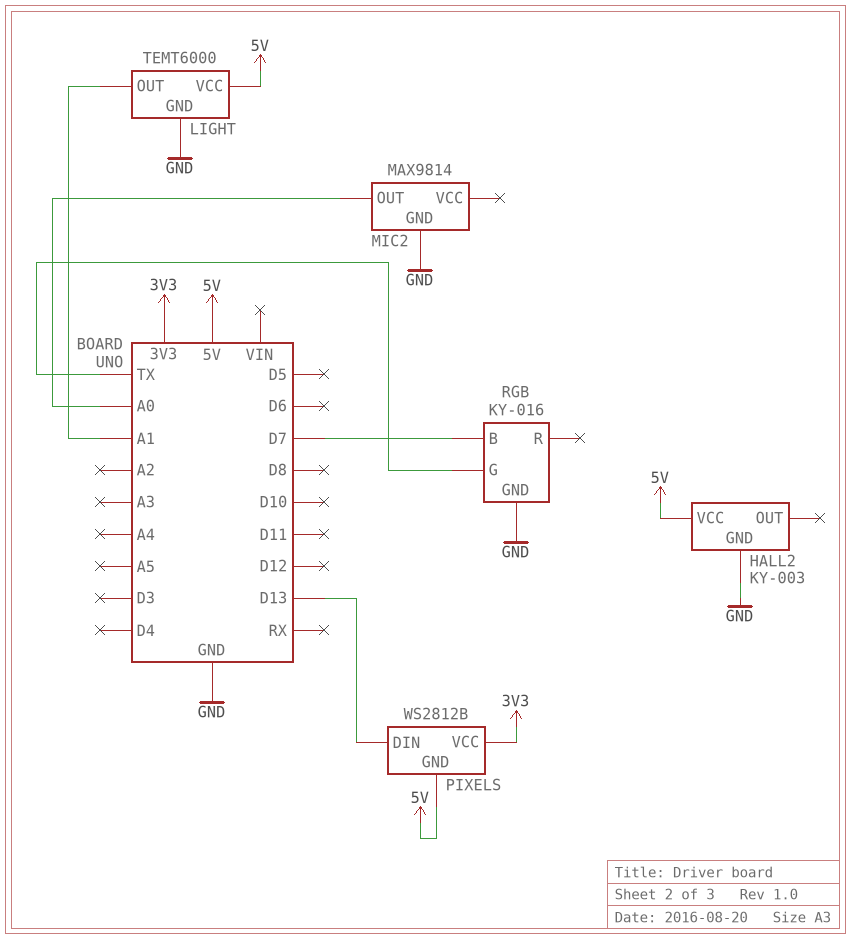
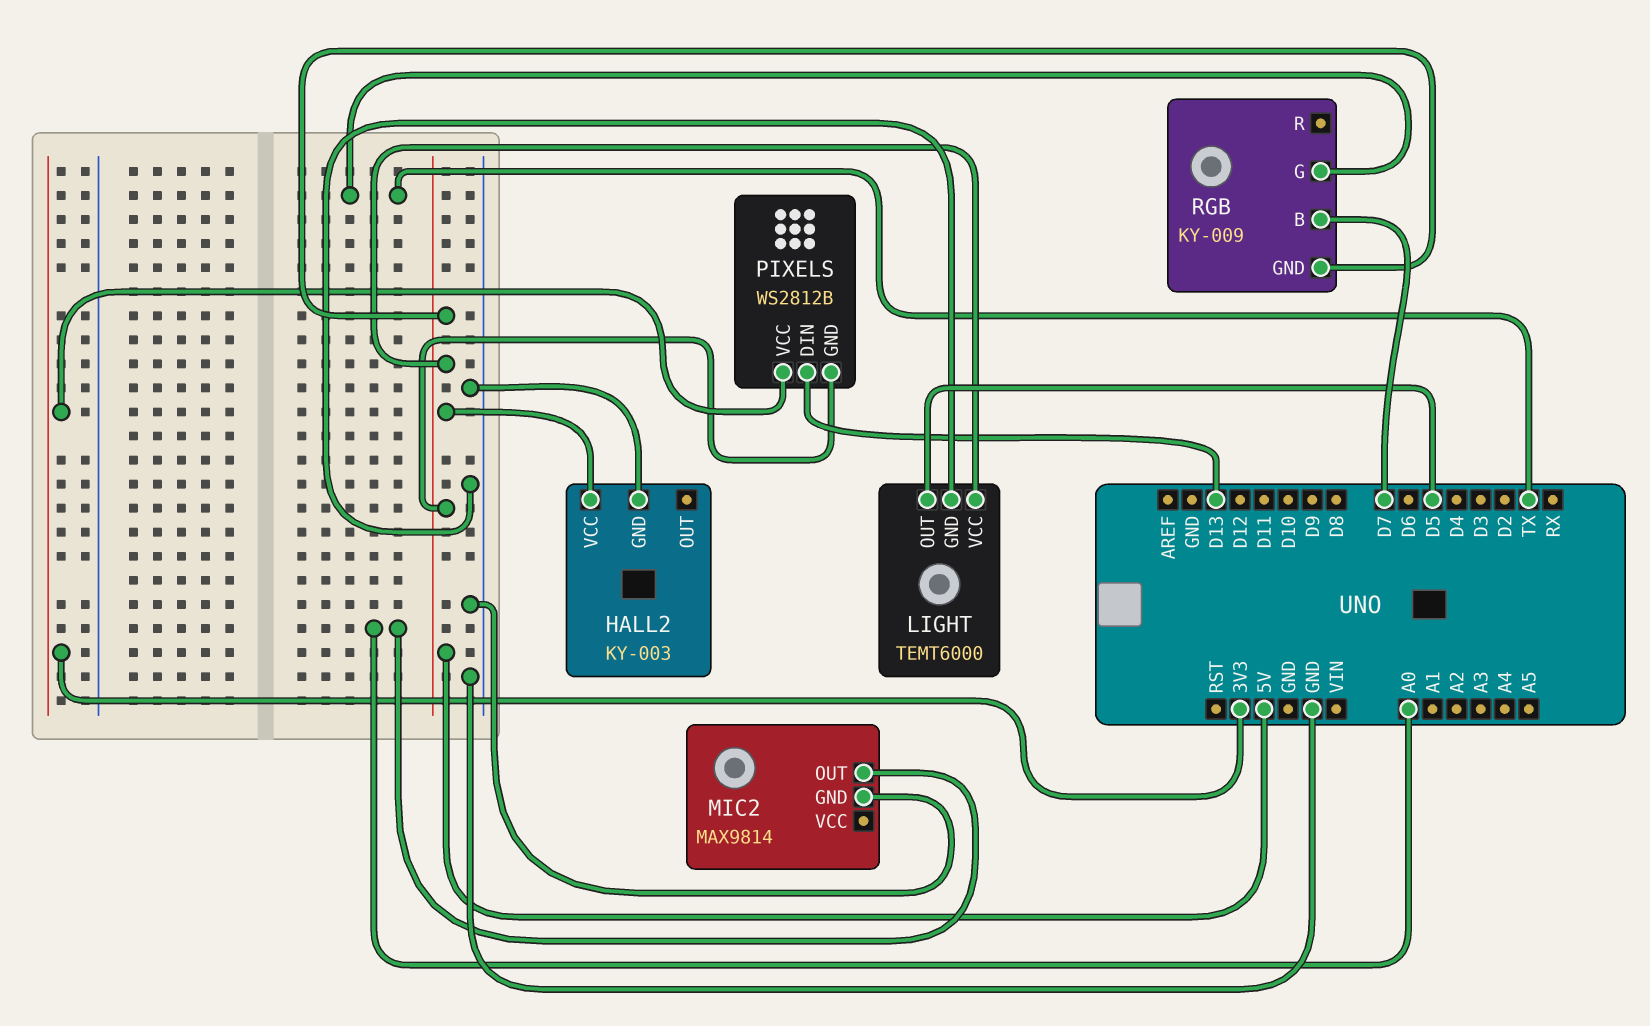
LIGHT pin OUT: A1 -> D5
RGB: KY-016 -> KY-009
RGB pin GND: GND -> 5V

